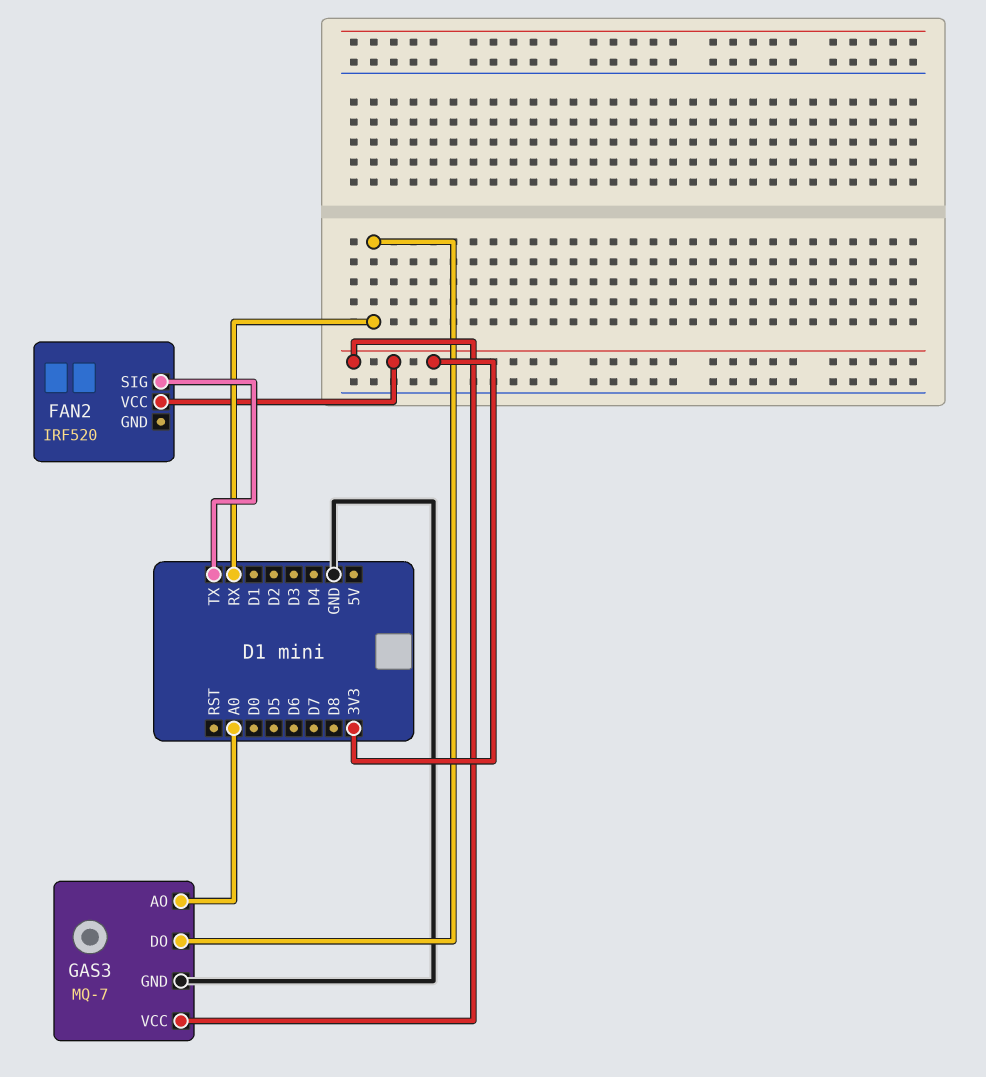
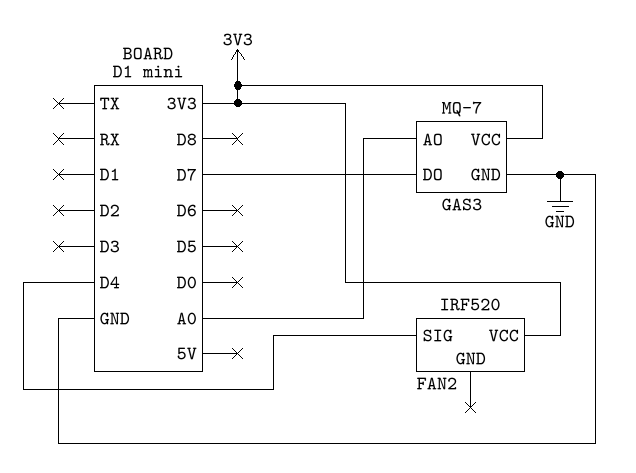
FAN2 pin SIG: TX -> D4
GAS3 pin DO: RX -> D7

